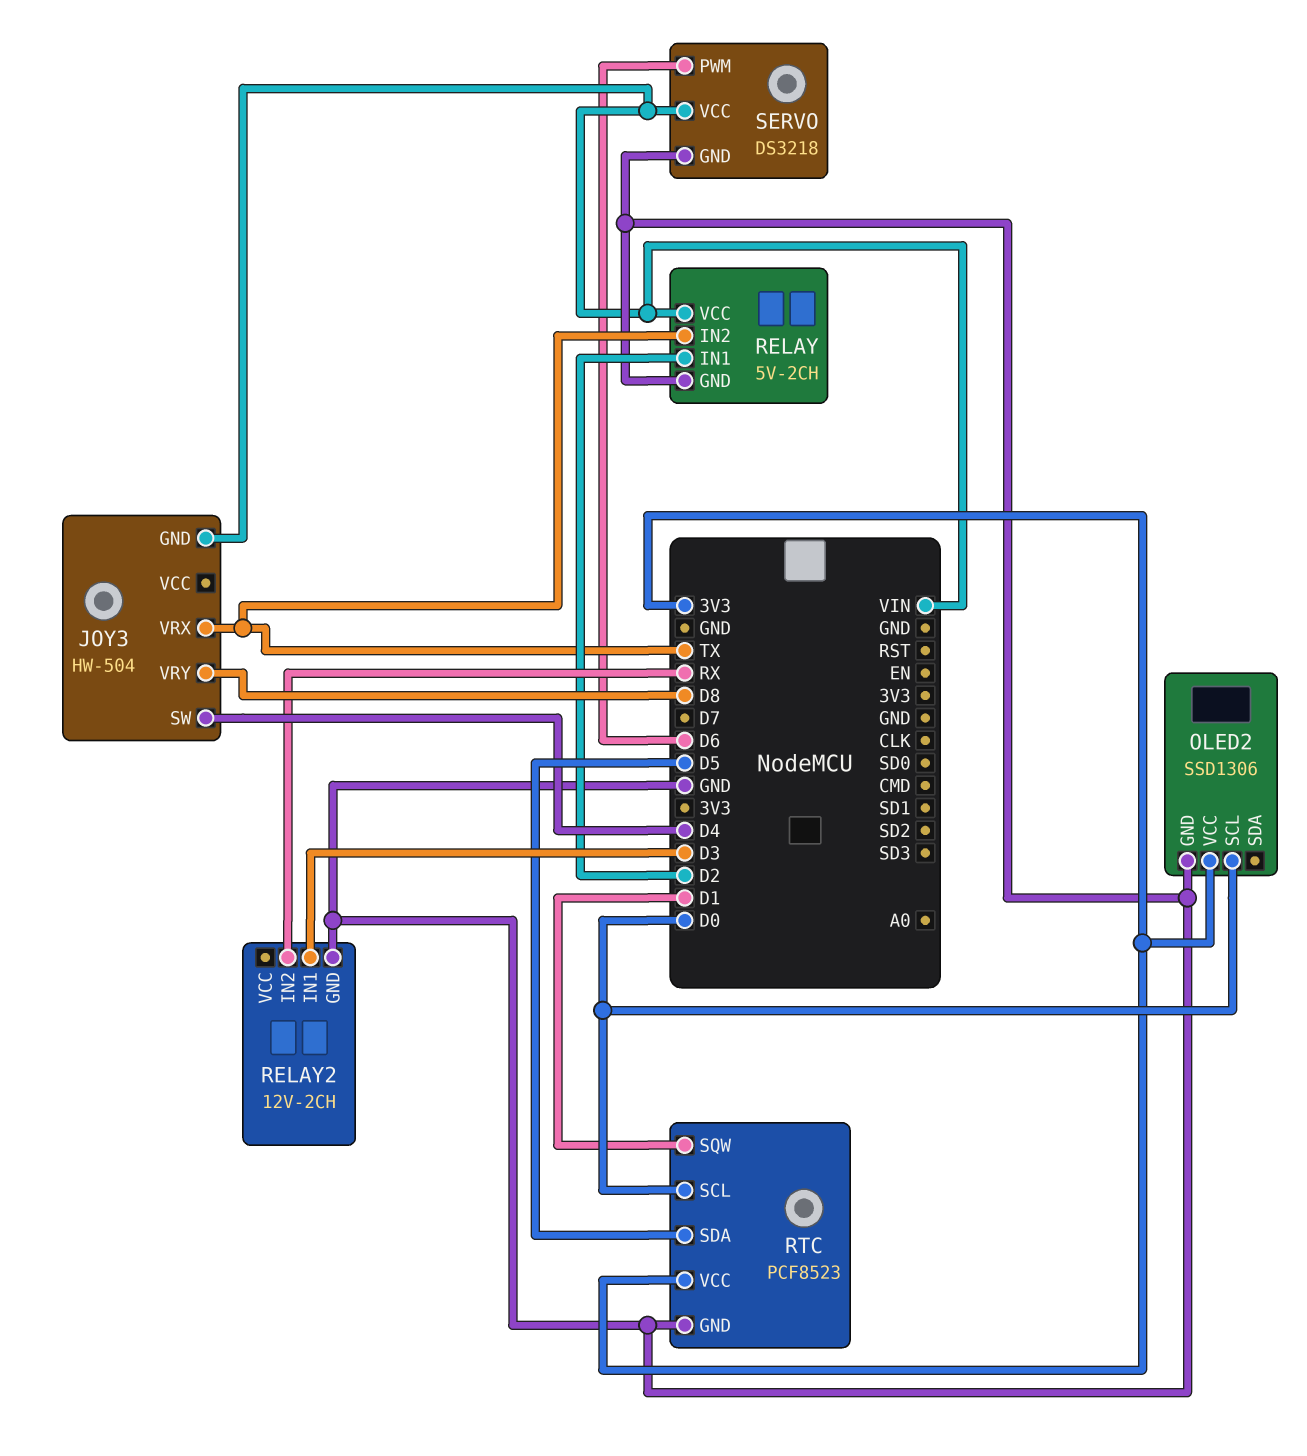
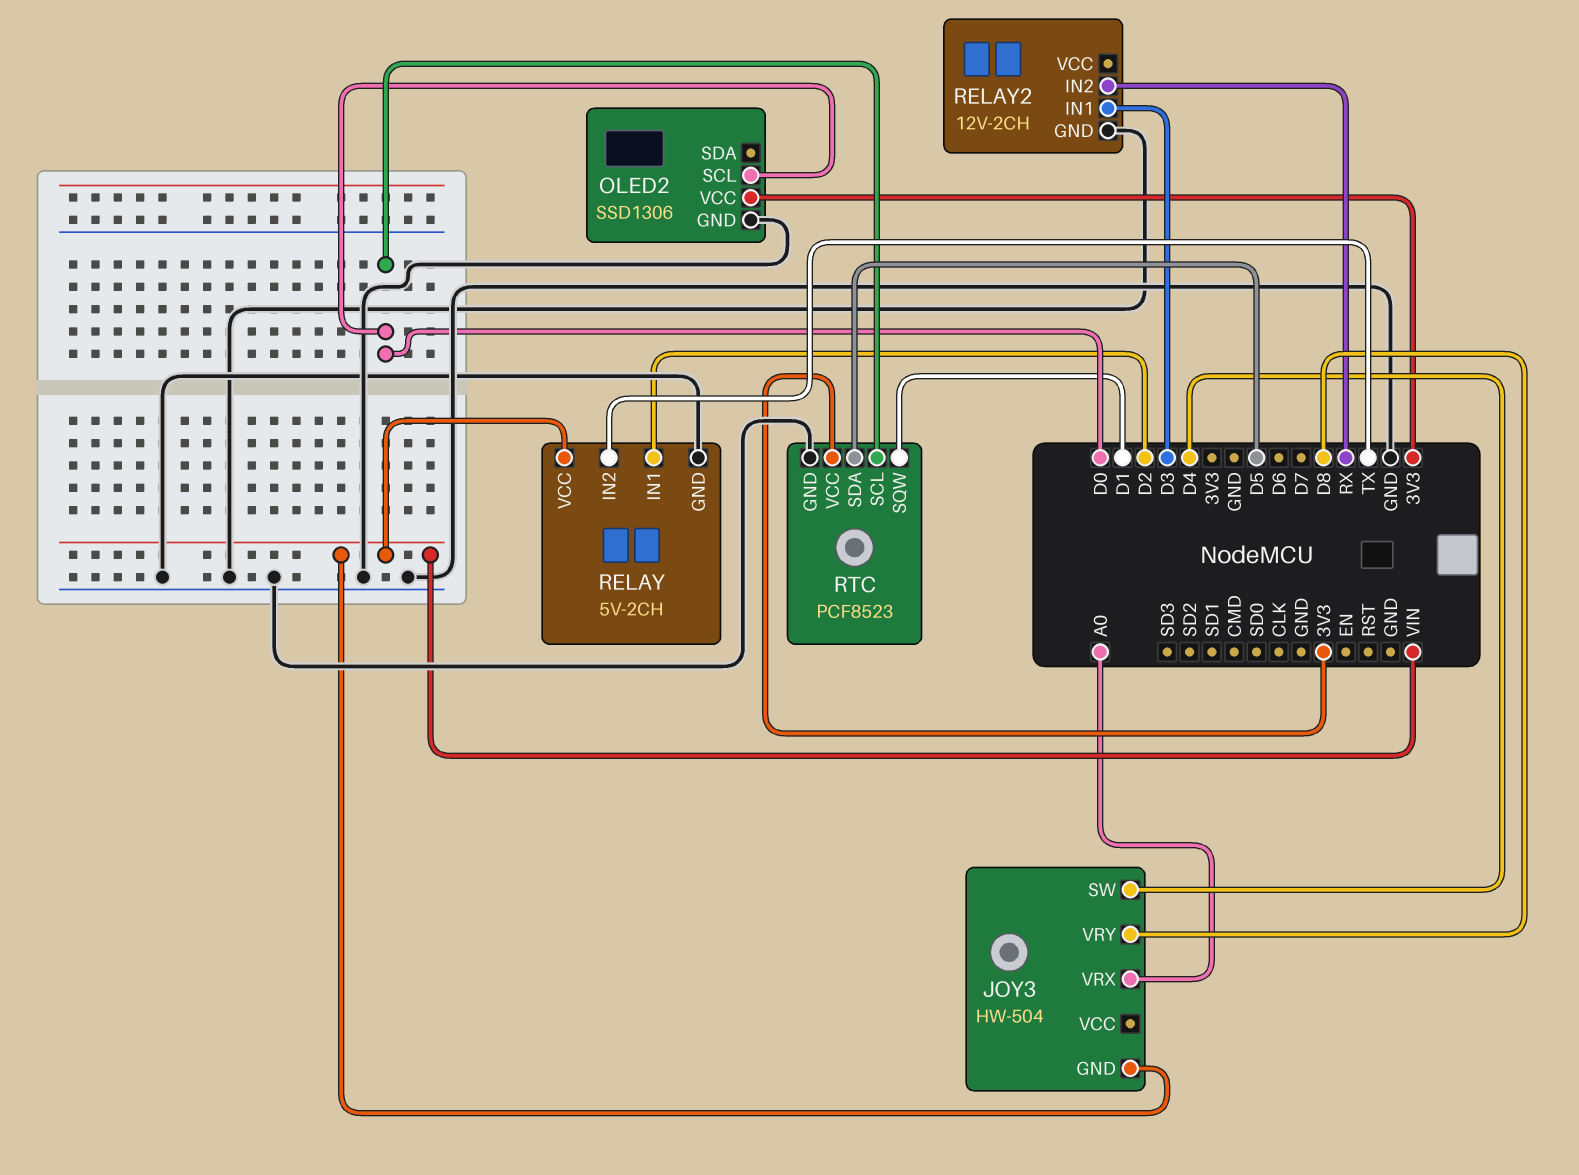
JOY3 pin VRX: TX -> A0
SERVO: DS3218 -> none
SERVO pin GND: GND -> none
SERVO pin PWM: D6 -> none
SERVO pin VCC: VIN -> none

